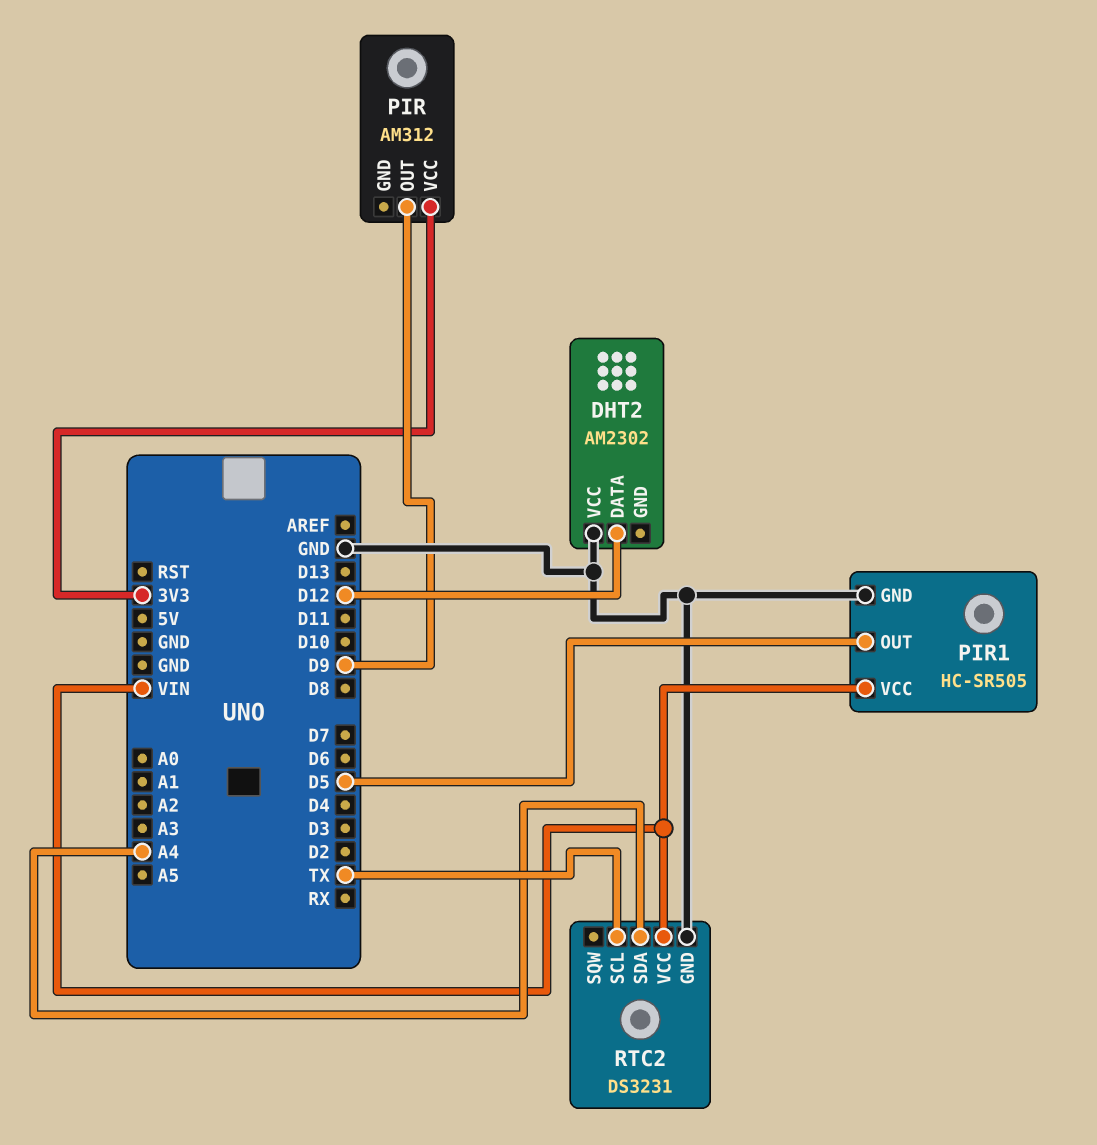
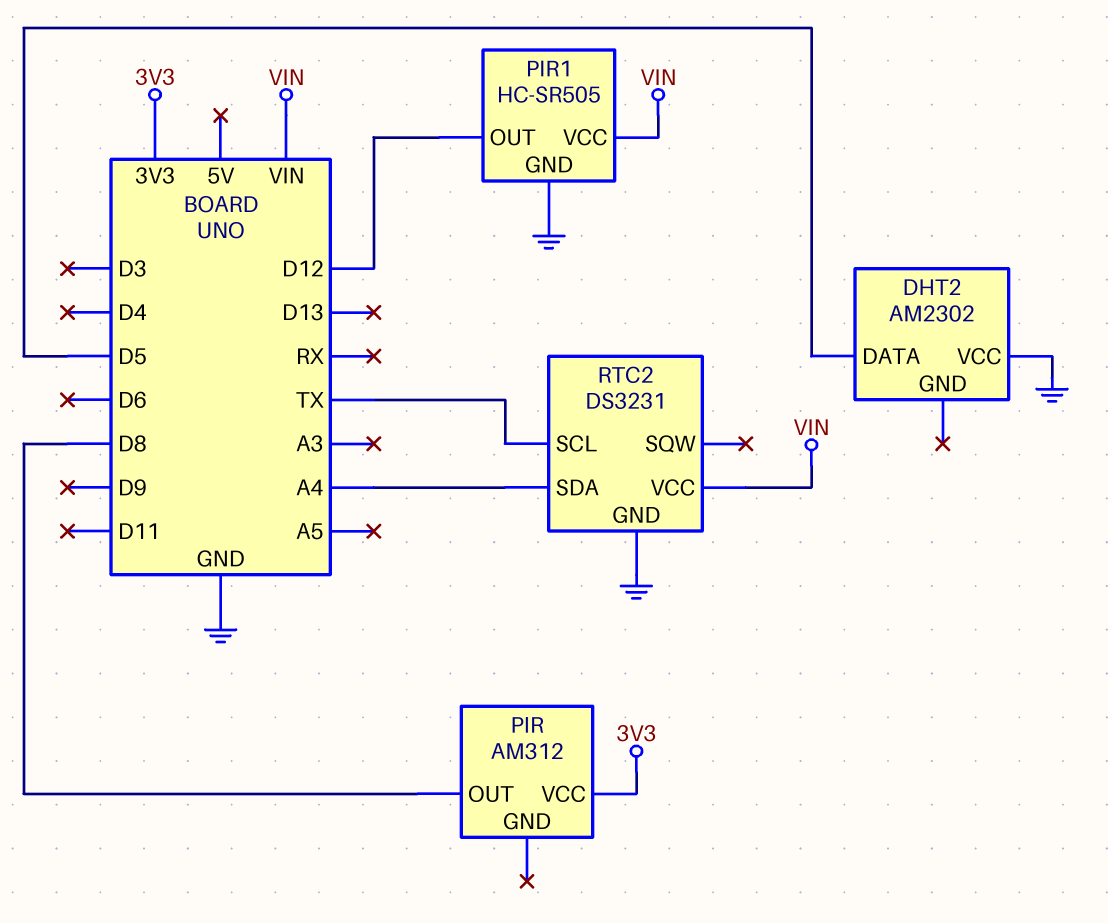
DHT2 pin DATA: D12 -> D5
PIR pin OUT: D9 -> D8
PIR1 pin OUT: D5 -> D12

